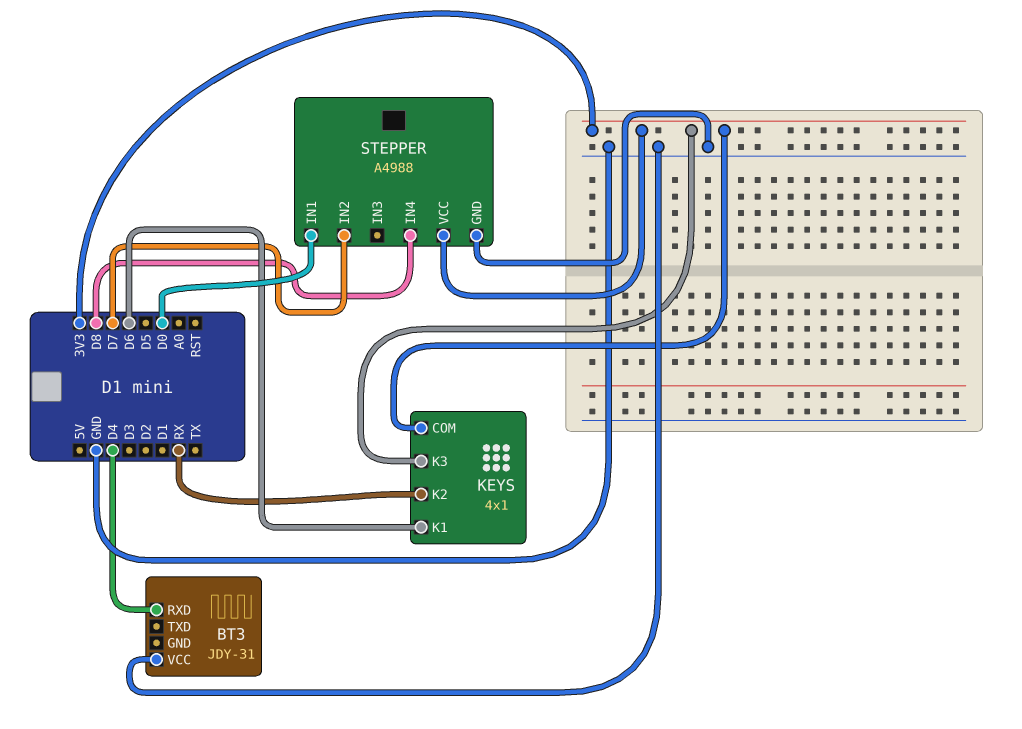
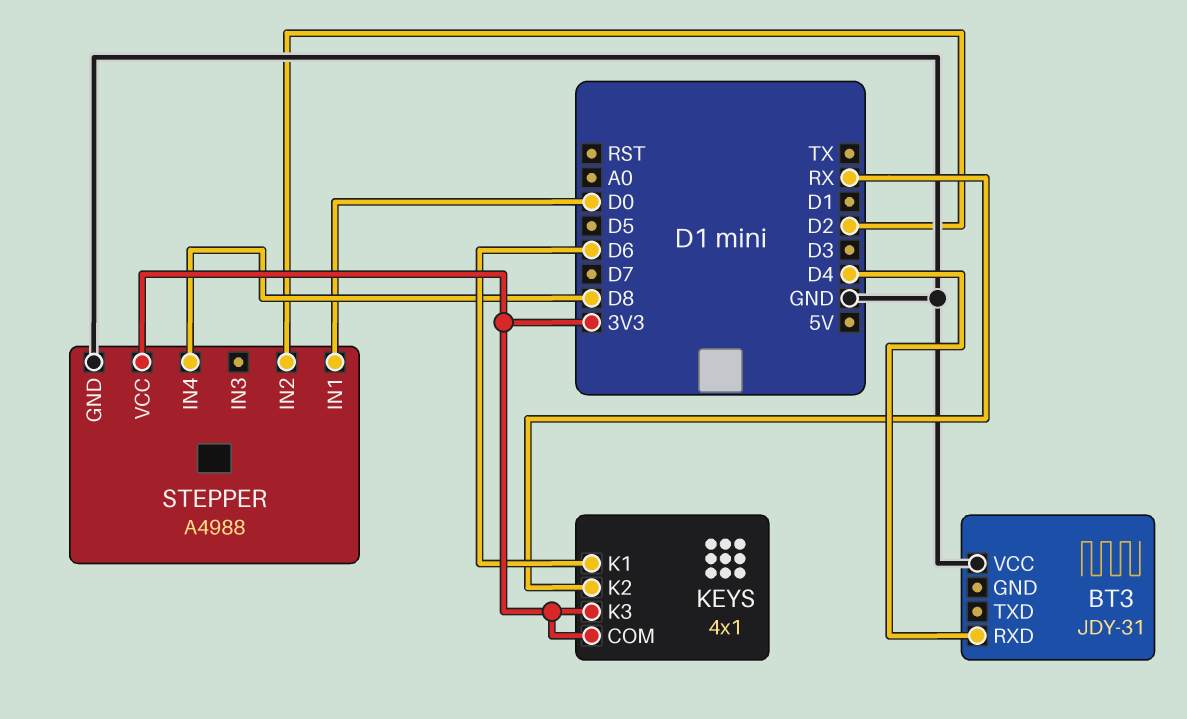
STEPPER pin IN2: D7 -> D2

